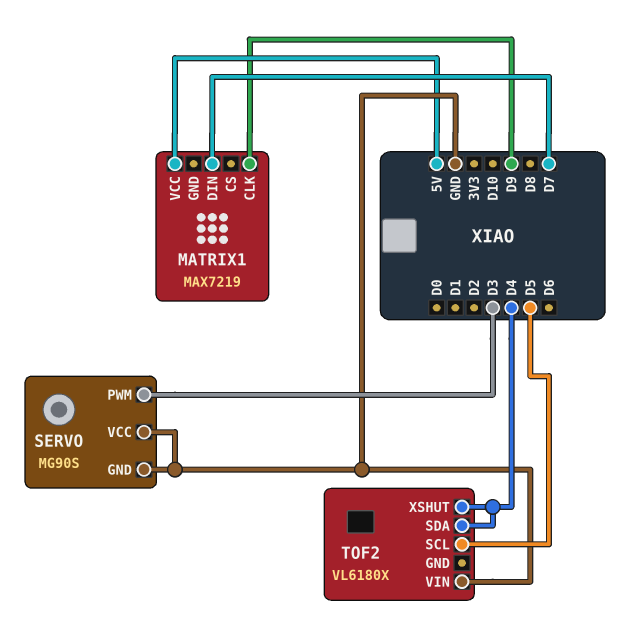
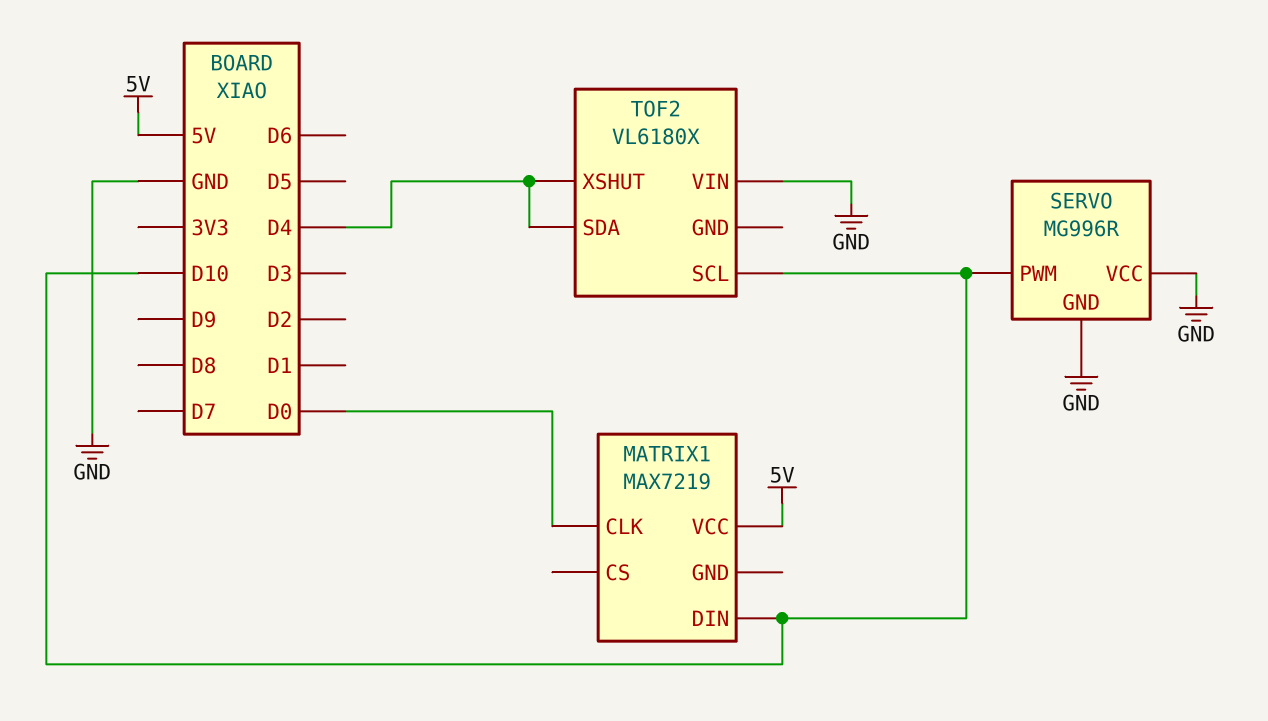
MATRIX1 pin CLK: D9 -> D0
MATRIX1 pin DIN: D7 -> D10
SERVO: MG90S -> MG996R
SERVO pin PWM: D3 -> D10
TOF2 pin SCL: D5 -> D10

